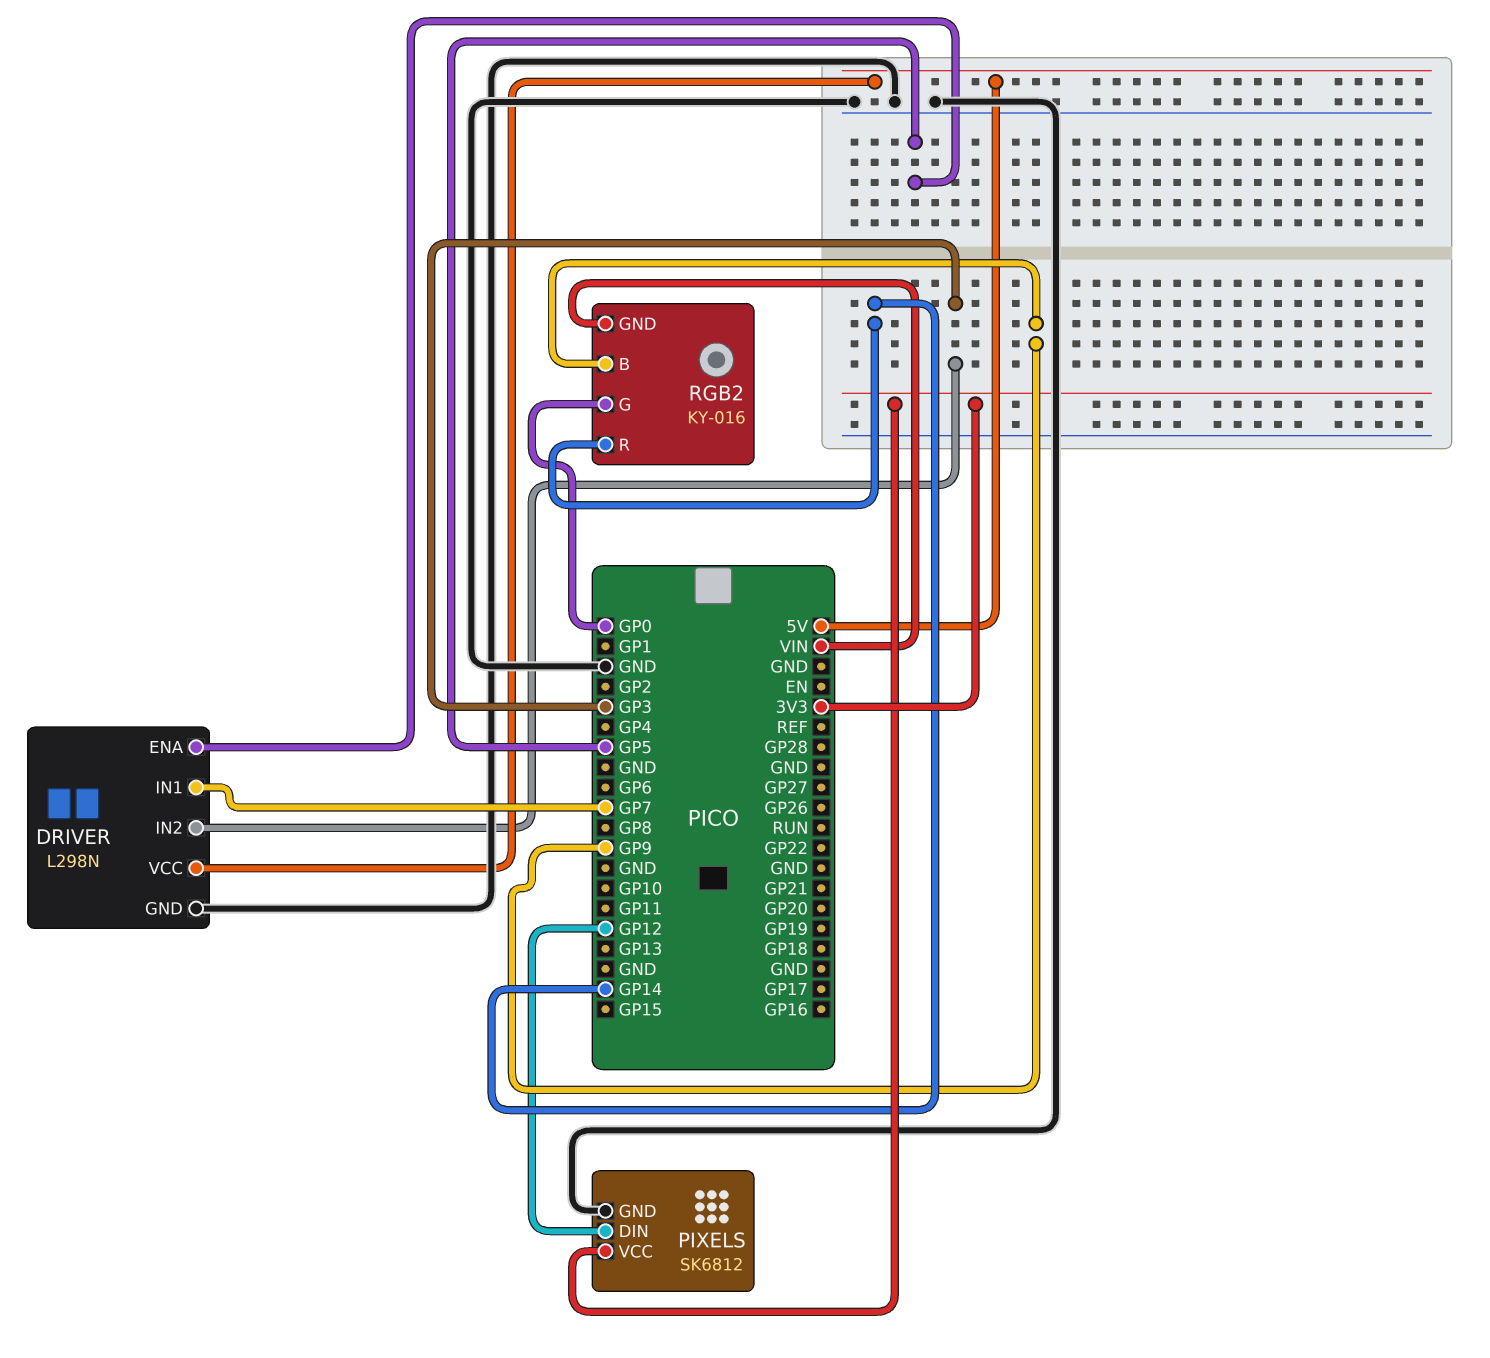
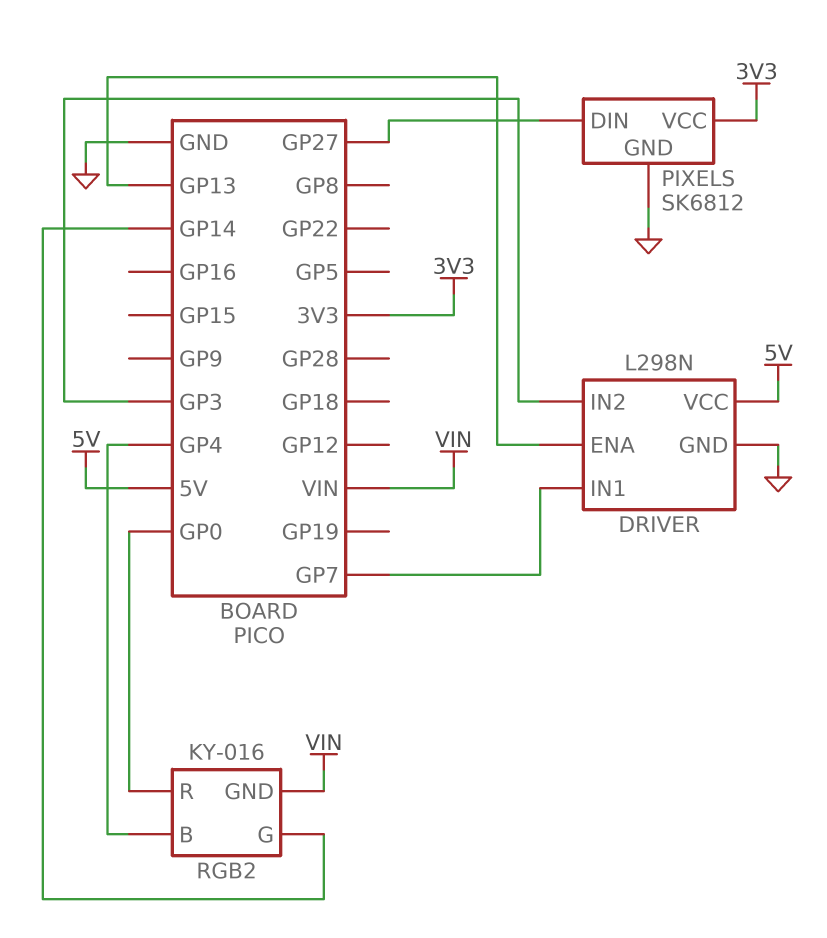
DRIVER pin ENA: GP5 -> GP13
PIXELS pin DIN: GP12 -> GP27
RGB2 pin B: GP9 -> GP4
RGB2 pin G: GP0 -> GP14
RGB2 pin R: GP14 -> GP0

